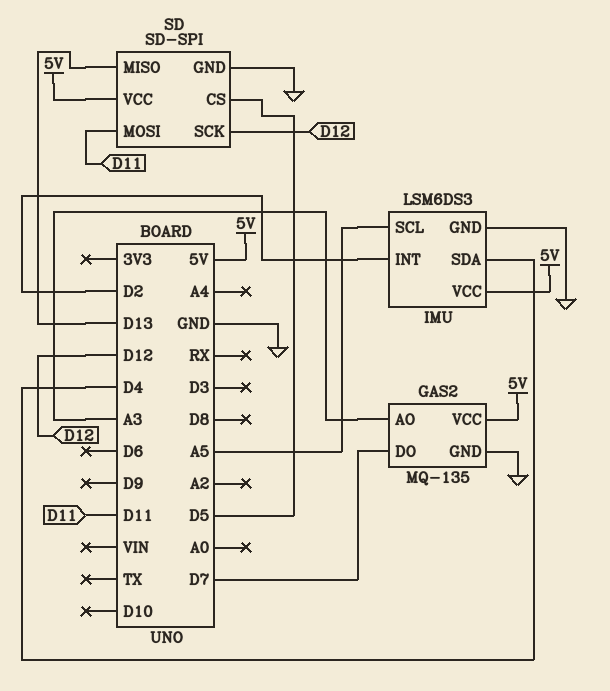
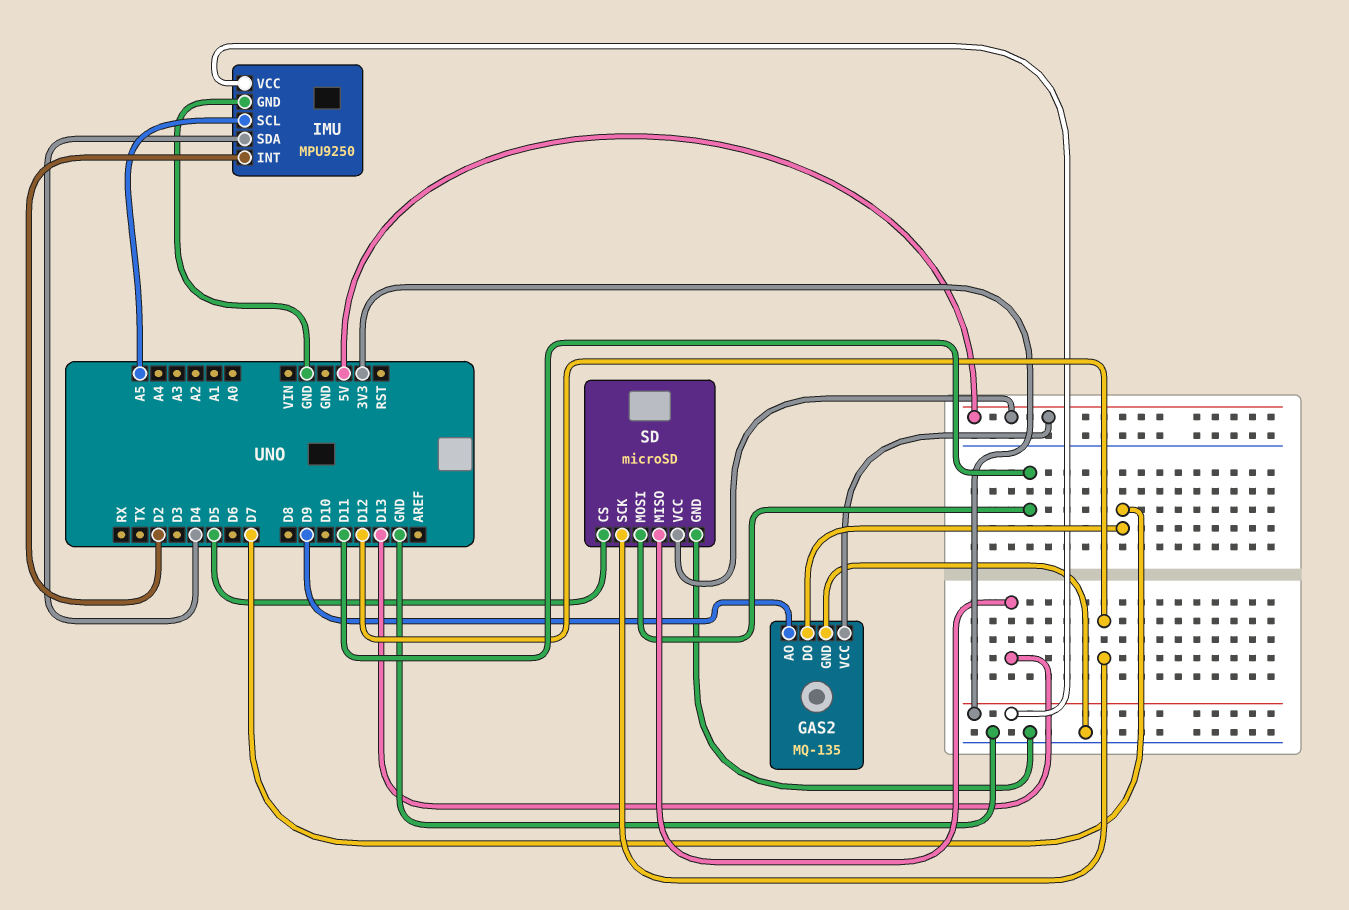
GAS2 pin AO: A3 -> D9
IMU: LSM6DS3 -> MPU9250
IMU pin VCC: 5V -> 3V3
SD: SD-SPI -> microSD

